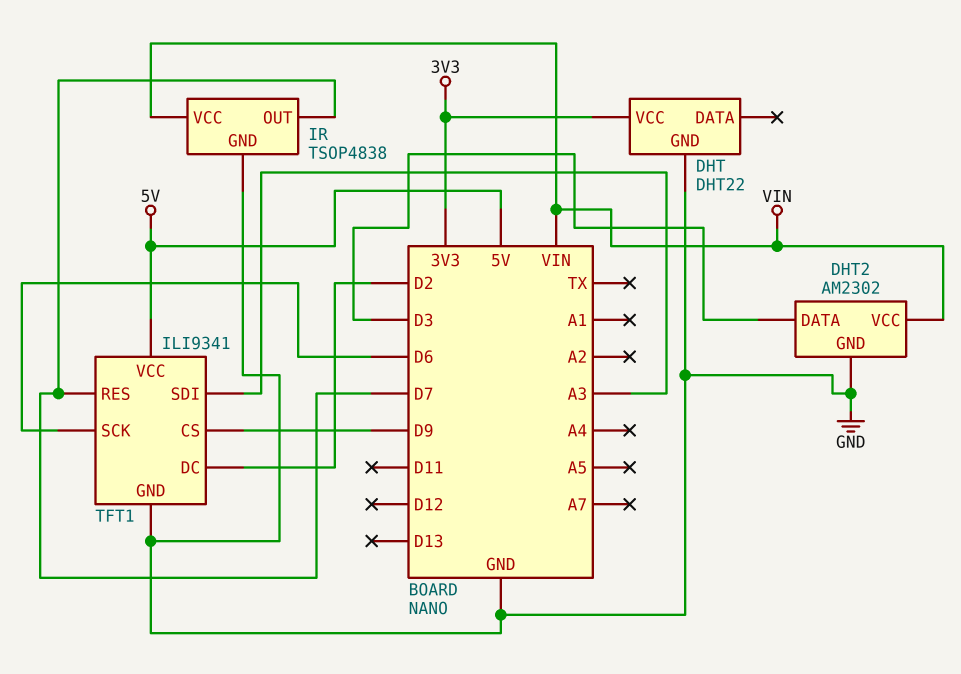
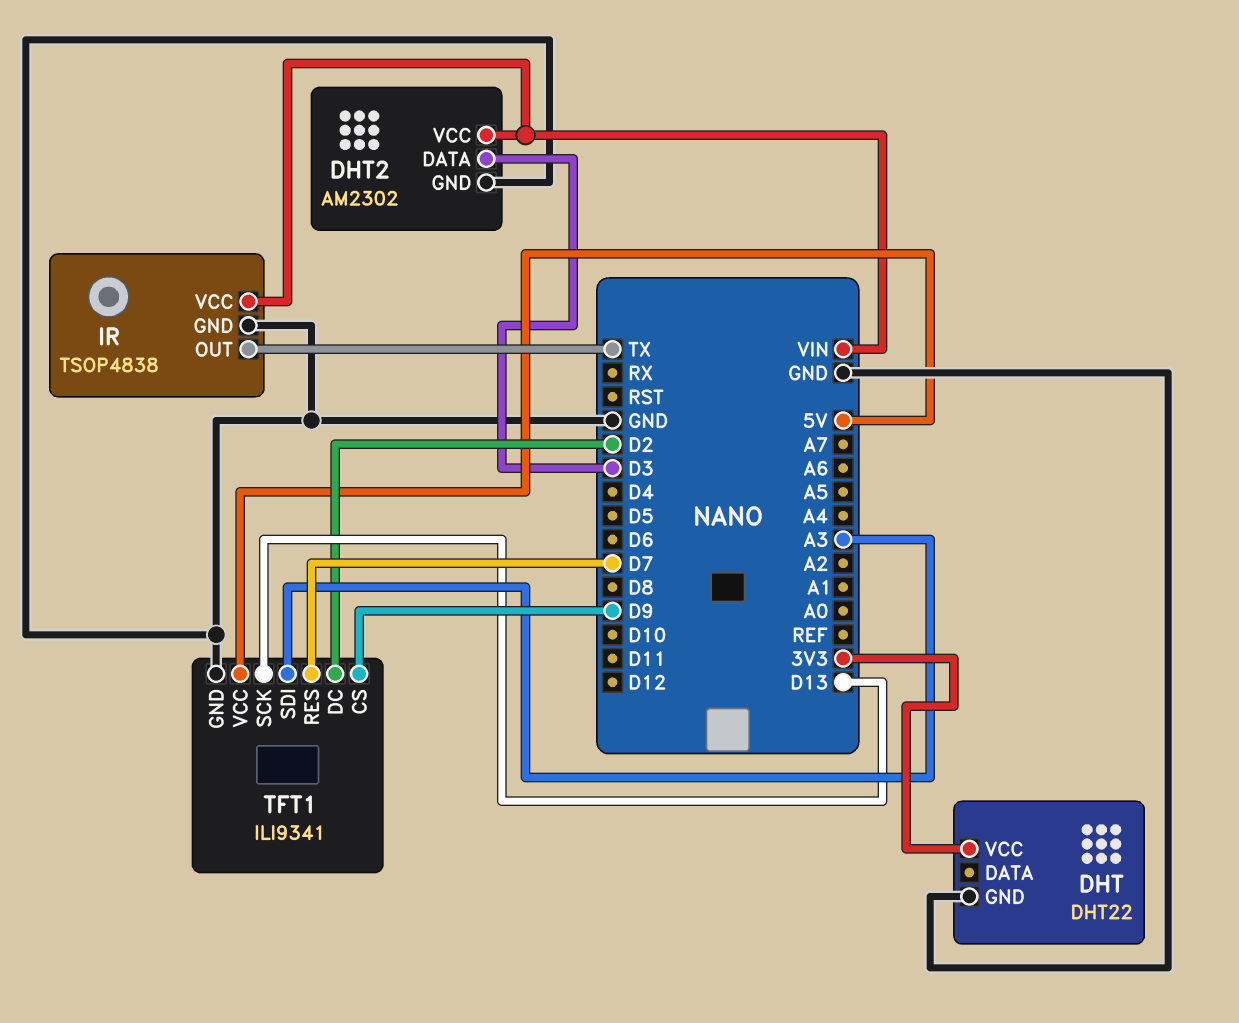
IR pin OUT: D7 -> TX
TFT1 pin SCK: D6 -> D13

